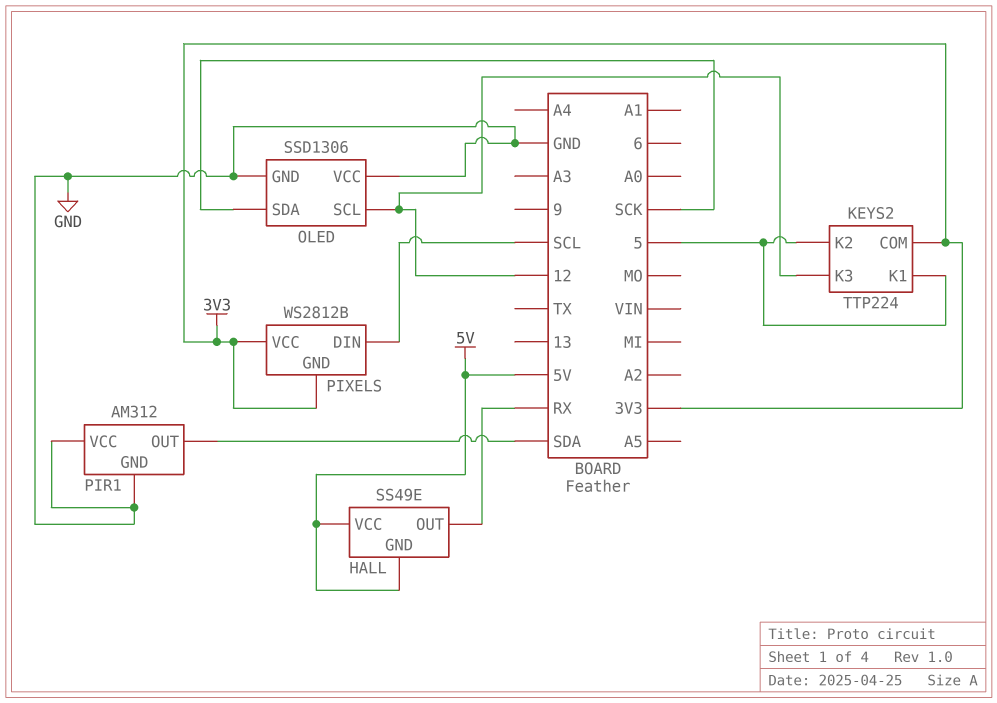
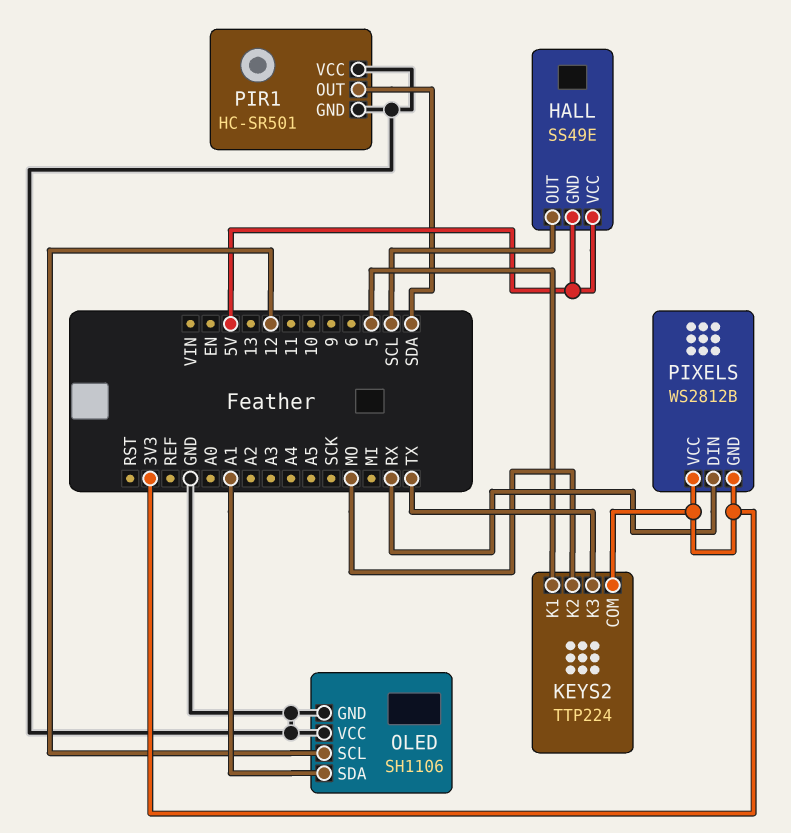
HALL pin OUT: RX -> SCL
KEYS2 pin K2: 5 -> MO
KEYS2 pin K3: 12 -> TX
OLED: SSD1306 -> SH1106
OLED pin SDA: SCK -> A1
PIR1: AM312 -> HC-SR501
PIXELS pin DIN: SCL -> RX

